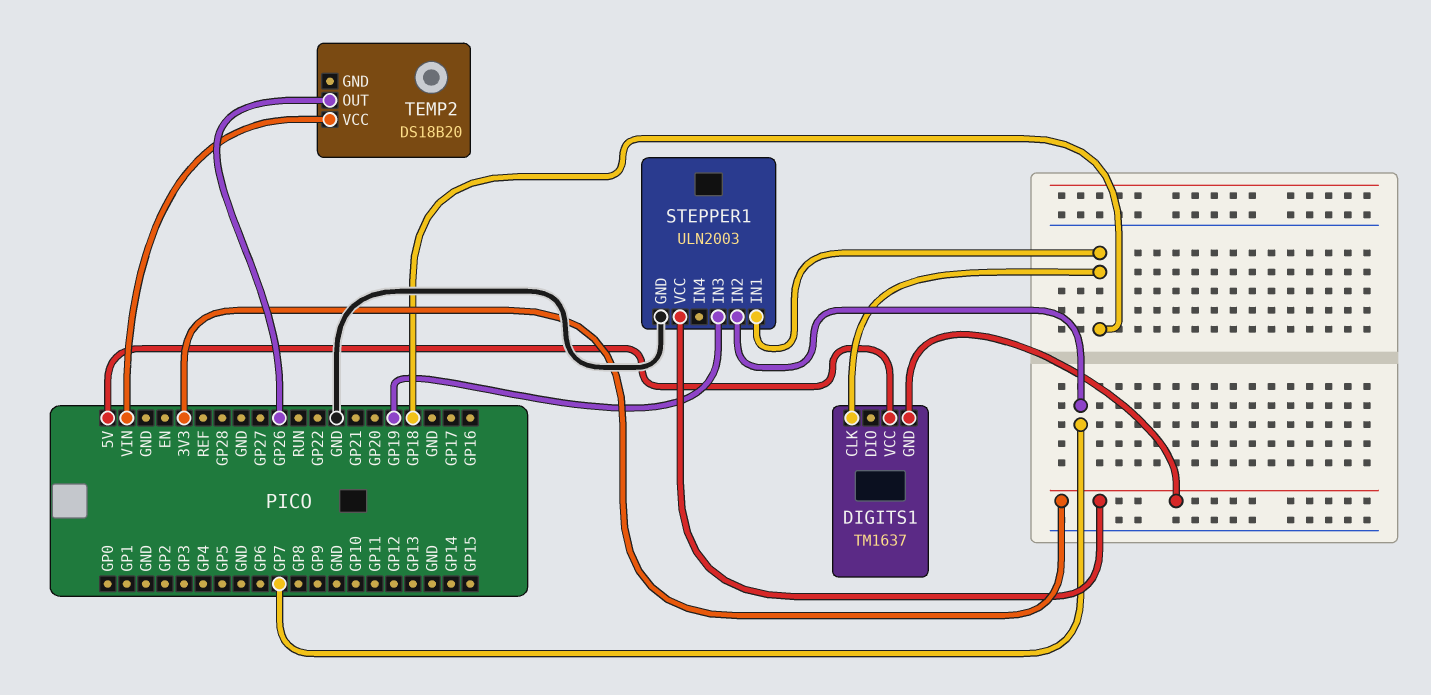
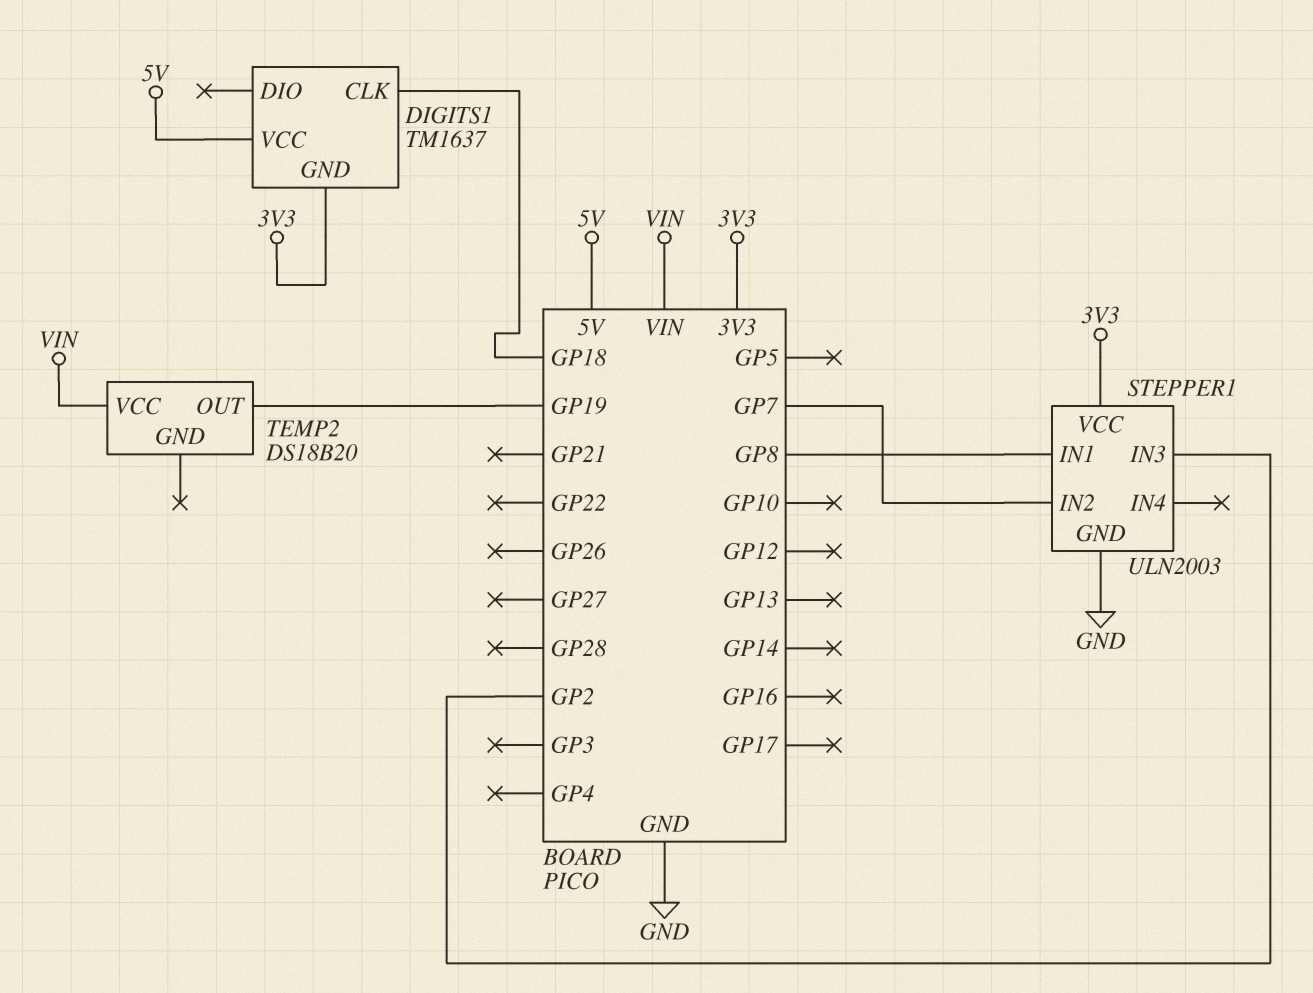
STEPPER1 pin IN1: GP18 -> GP8
STEPPER1 pin IN3: GP19 -> GP2
TEMP2 pin OUT: GP26 -> GP19

